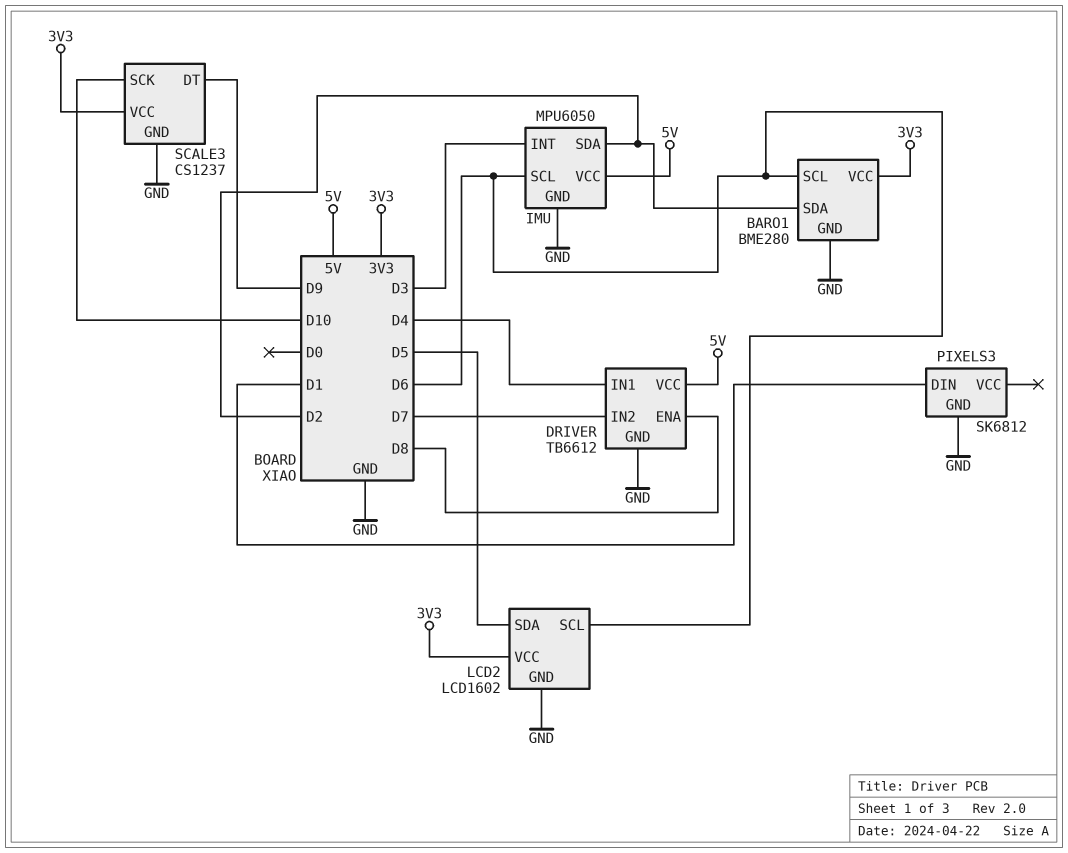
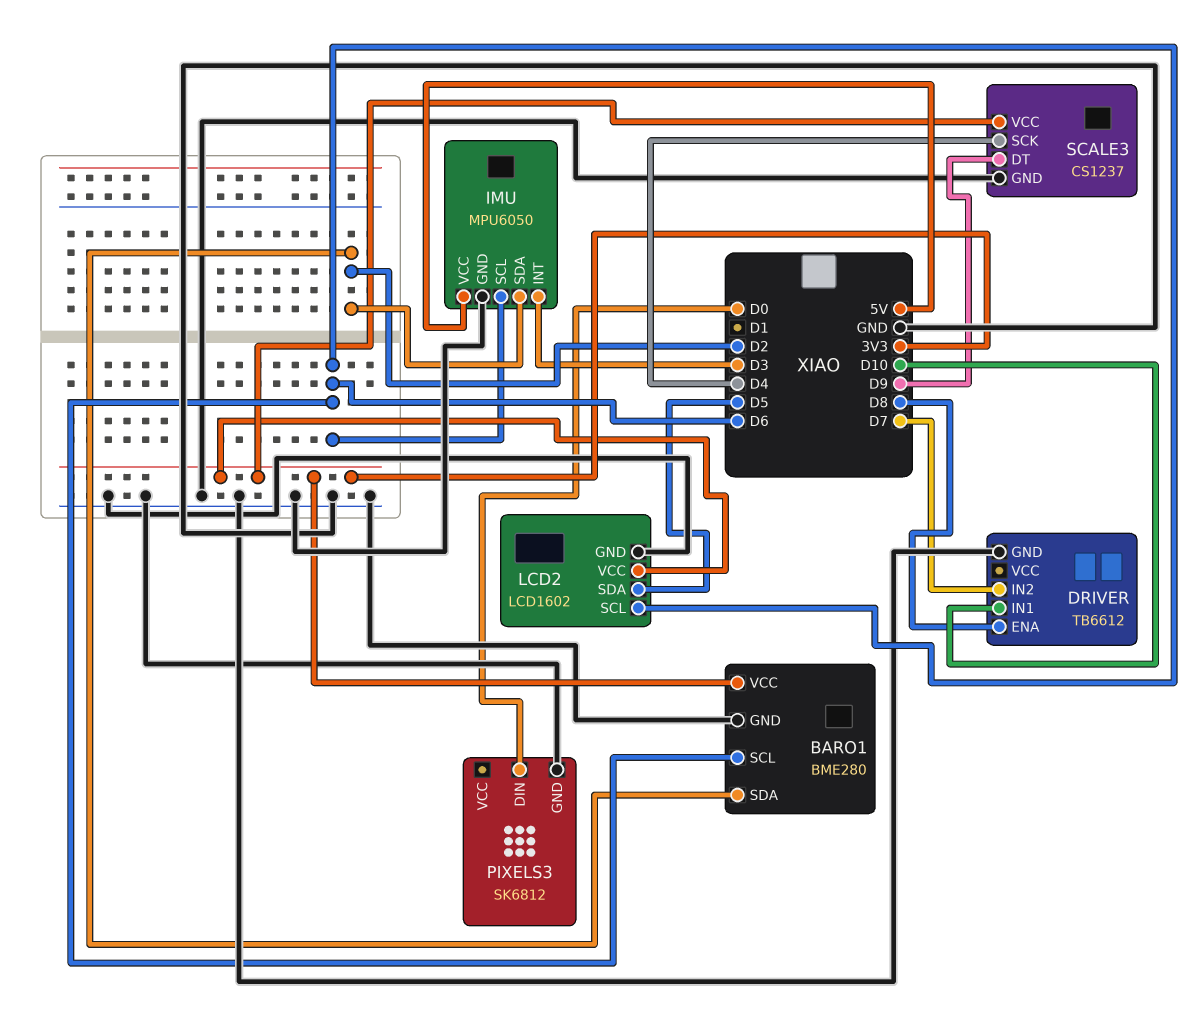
DRIVER pin IN1: D4 -> D10
DRIVER pin VCC: 5V -> none
PIXELS3 pin DIN: D1 -> D0
SCALE3 pin SCK: D10 -> D4

